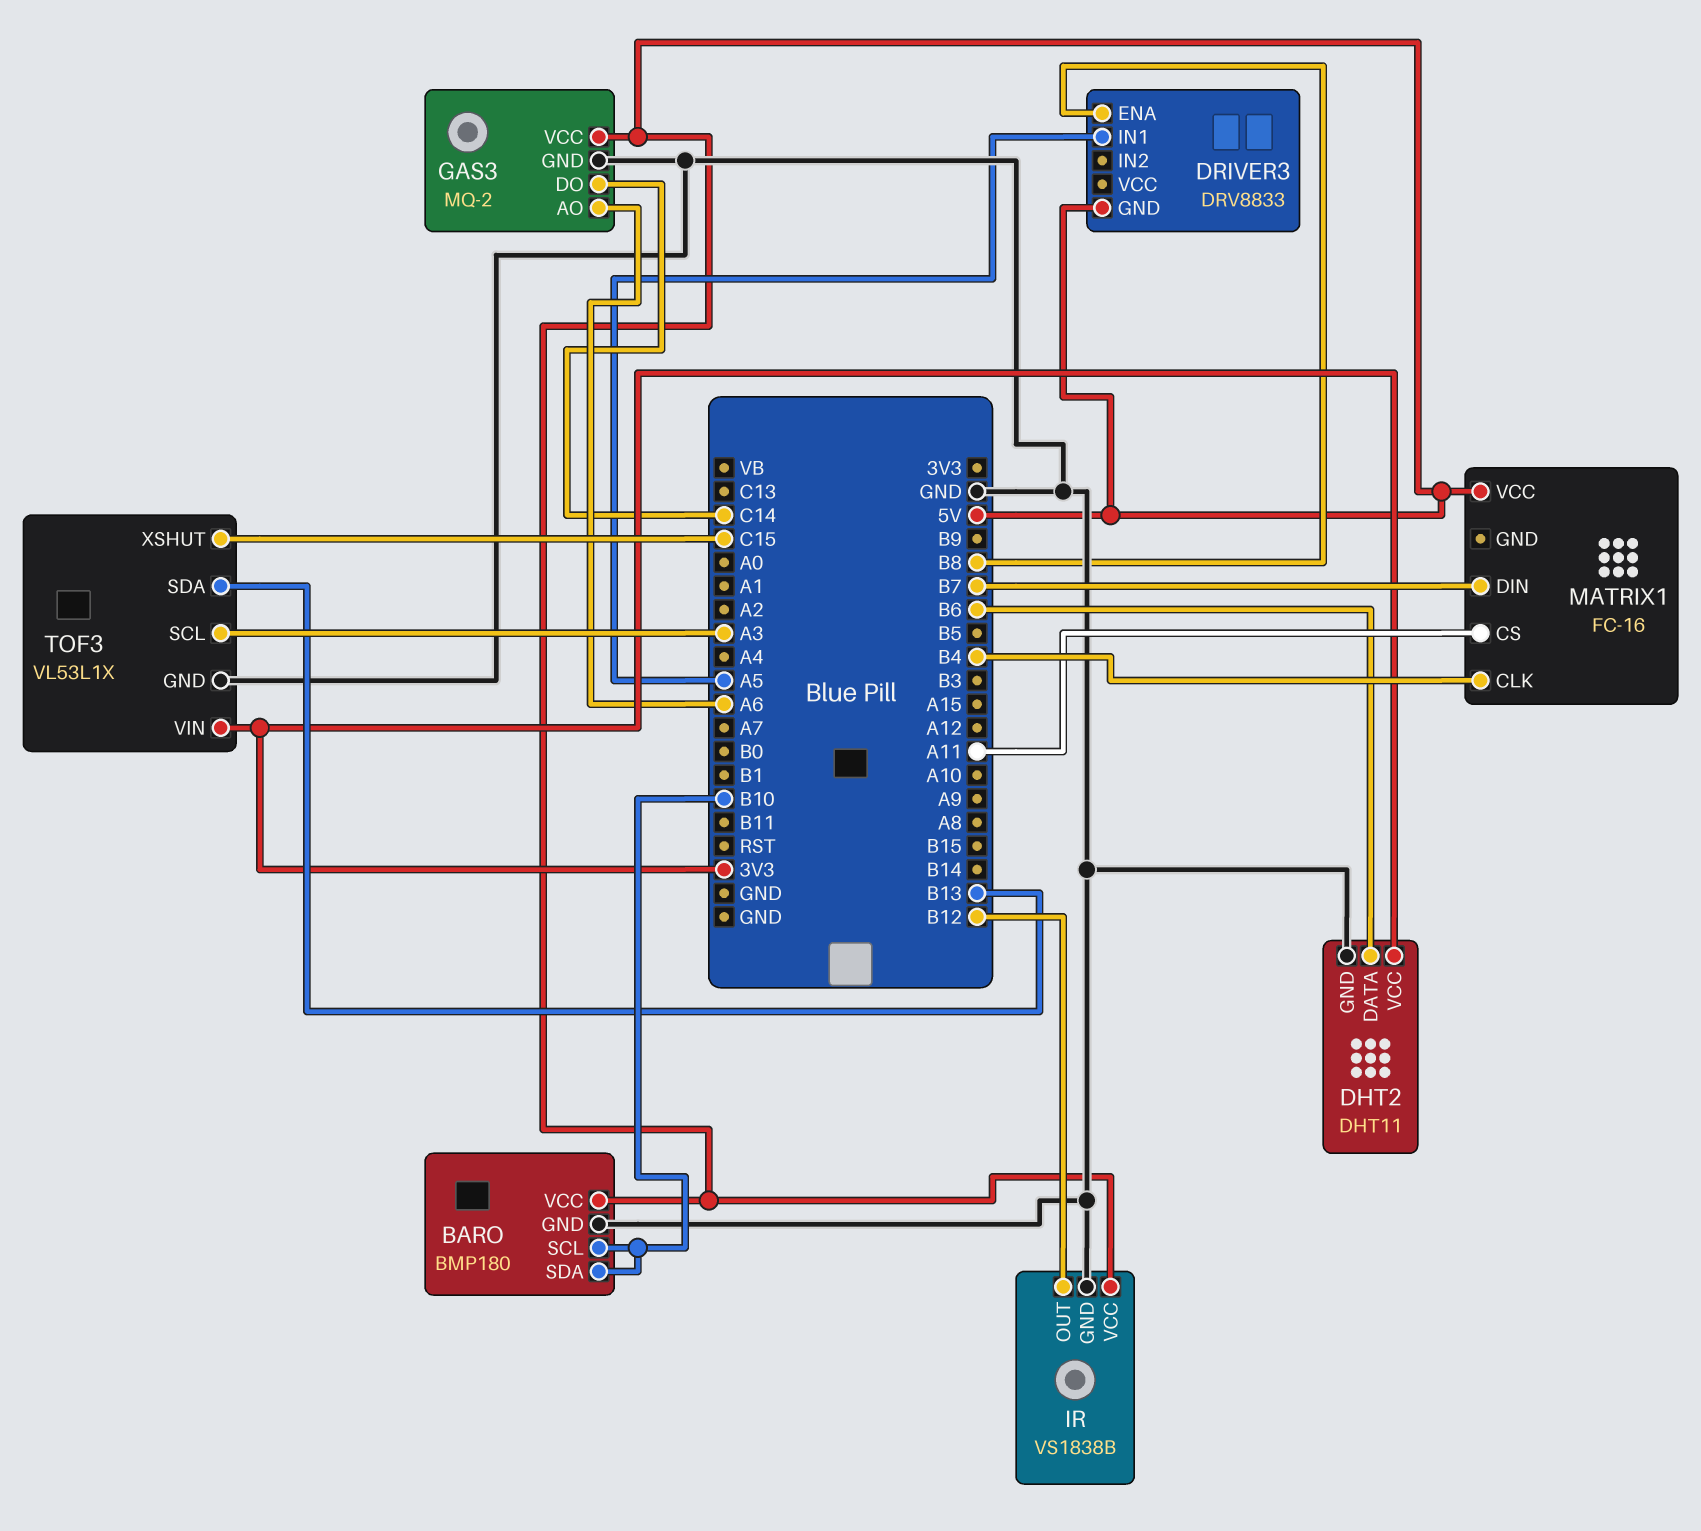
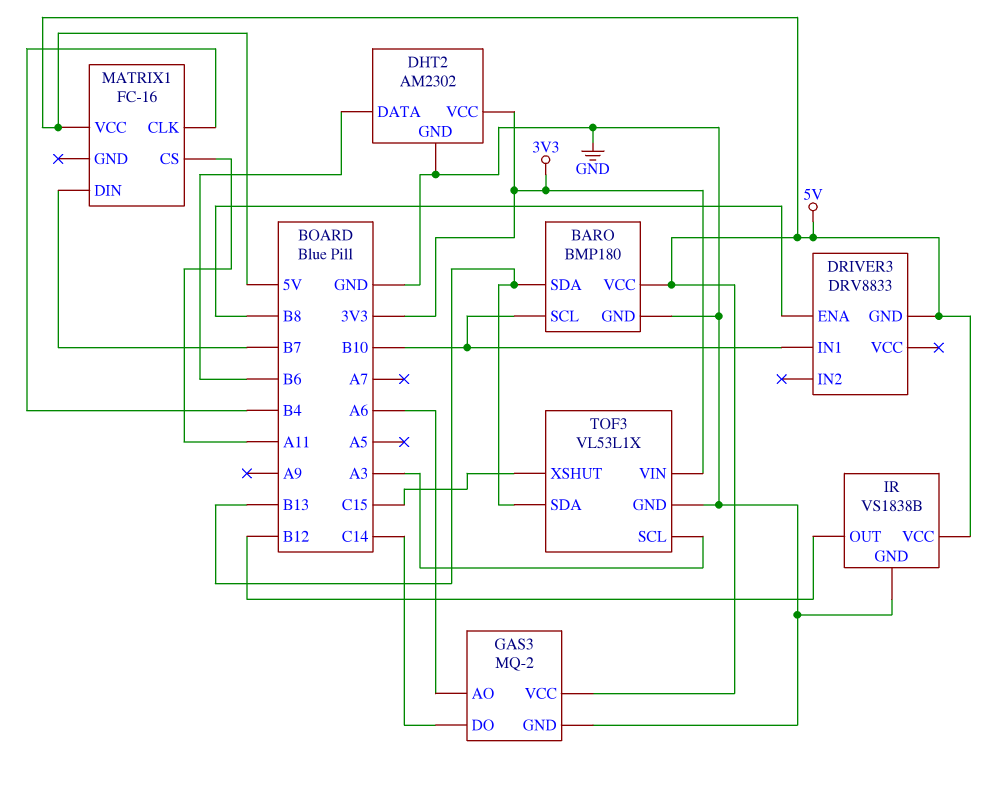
BARO pin SDA: B10 -> B13
DHT2: DHT11 -> AM2302
DRIVER3 pin IN1: A5 -> B10

